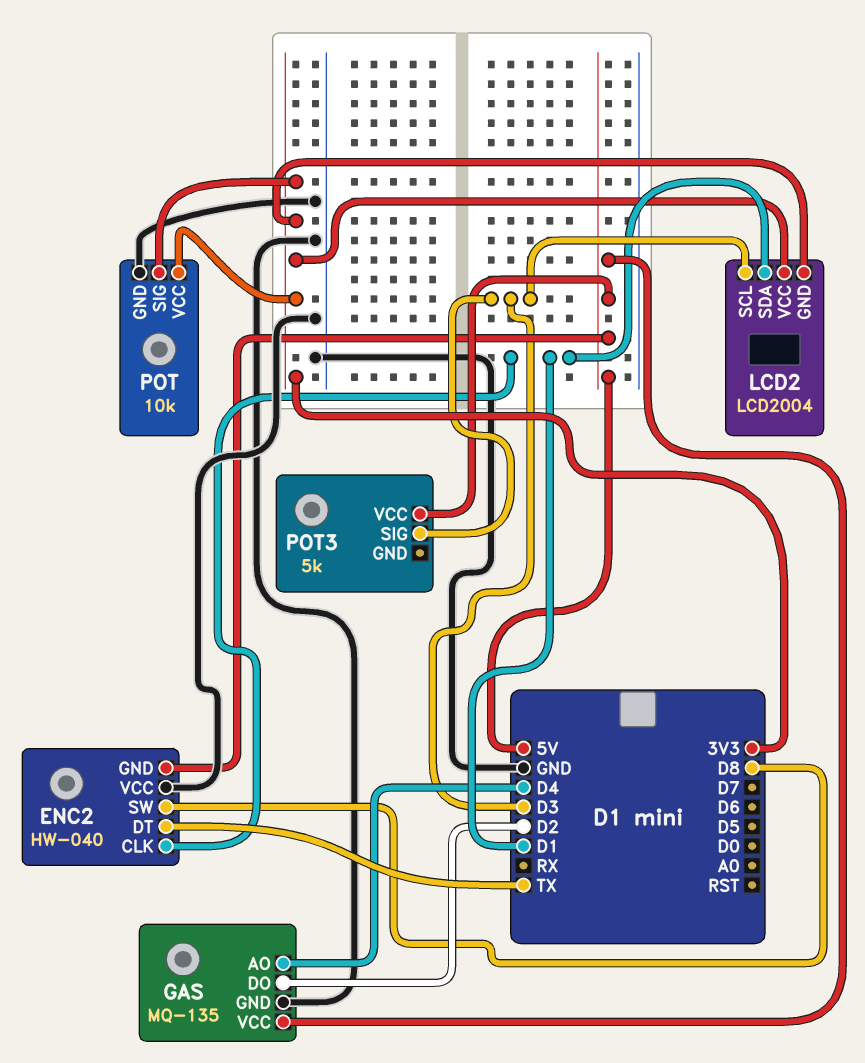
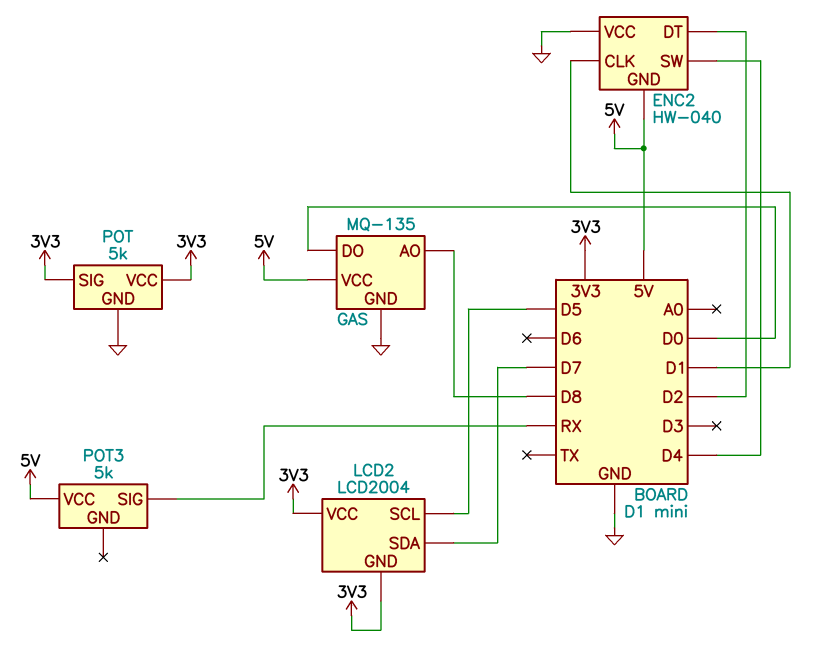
ENC2 pin DT: TX -> D2
ENC2 pin SW: D8 -> D4
GAS pin AO: D4 -> D8
GAS pin DO: D2 -> D0
LCD2 pin SCL: D3 -> D5
LCD2 pin SDA: D1 -> D7
POT: 10k -> 5k
POT3 pin SIG: D3 -> RX

